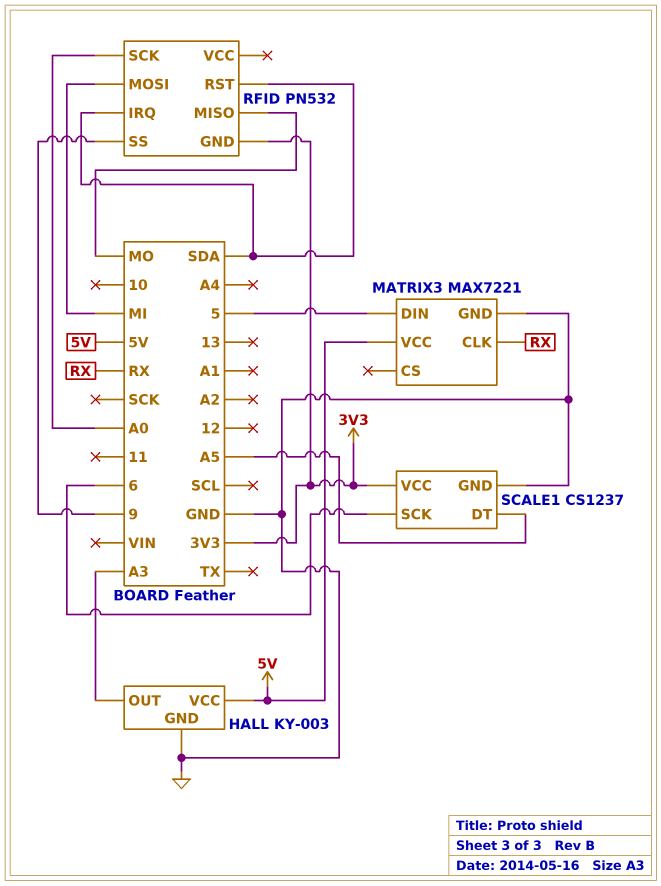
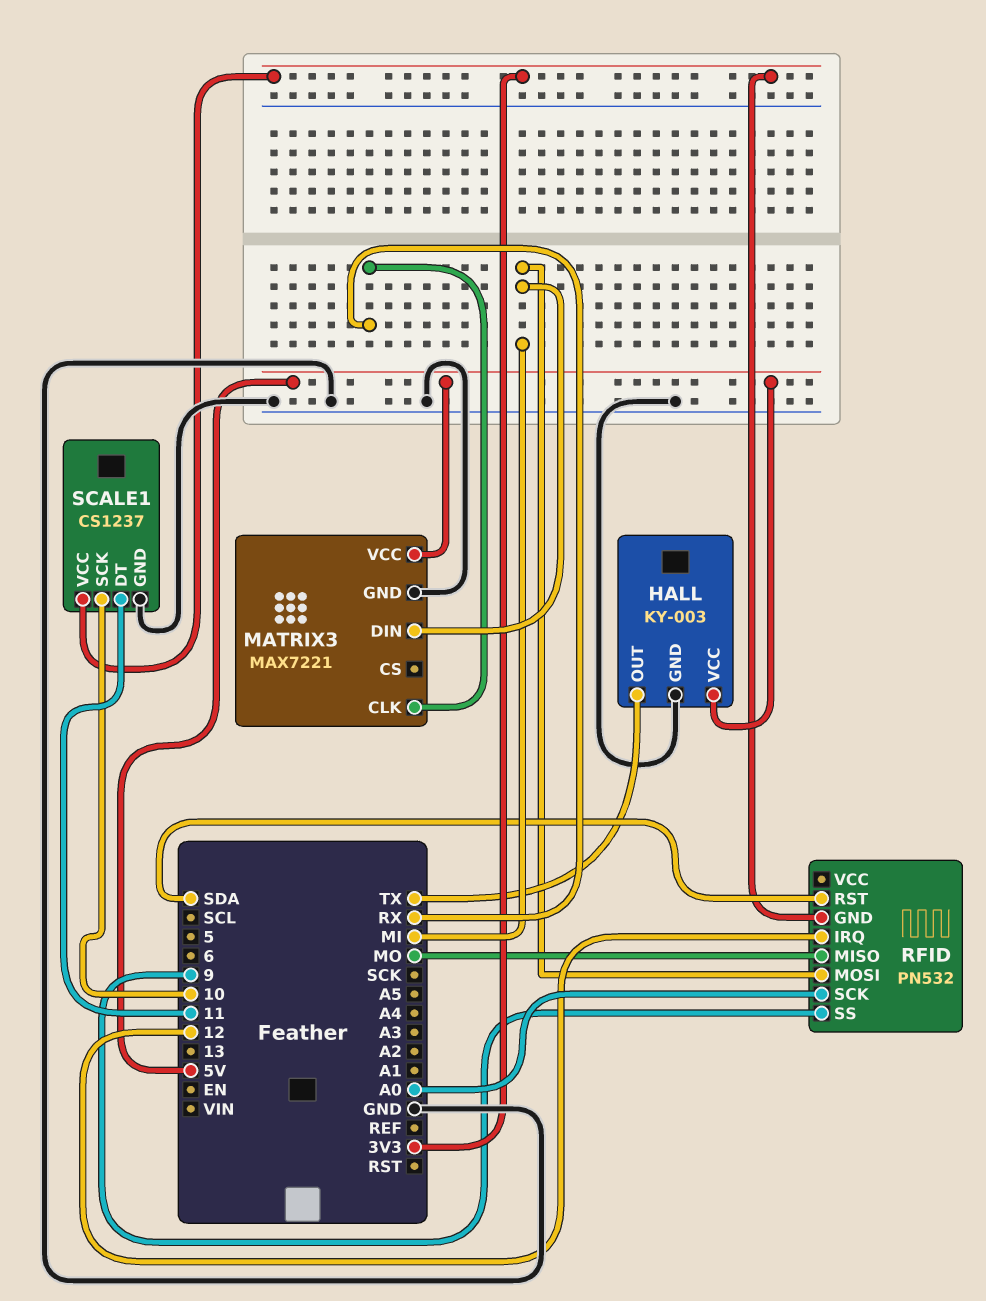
HALL pin OUT: A3 -> TX
MATRIX3 pin DIN: 5 -> MI
RFID pin IRQ: SDA -> 12
SCALE1 pin DT: A5 -> 11
SCALE1 pin SCK: 6 -> 10

